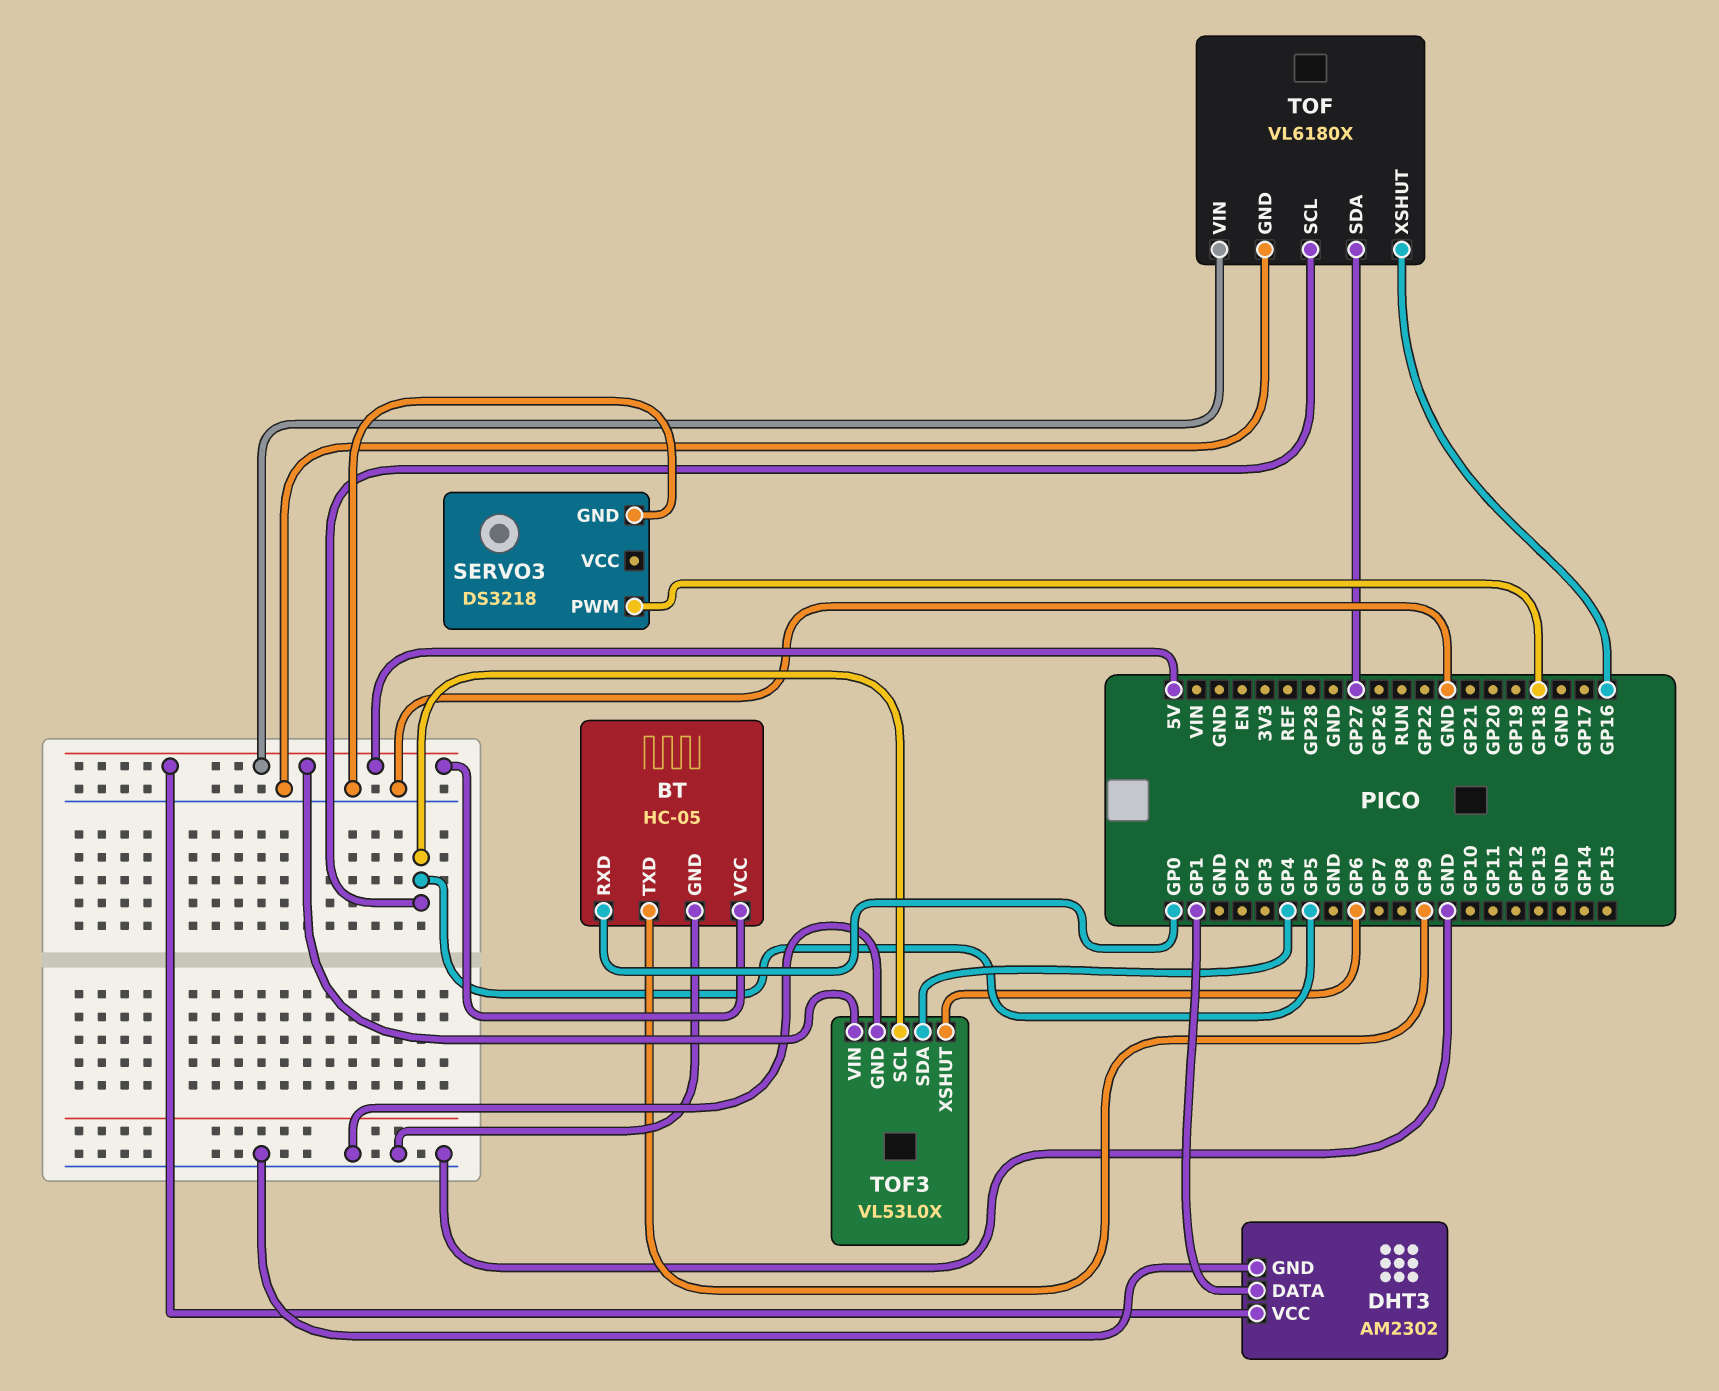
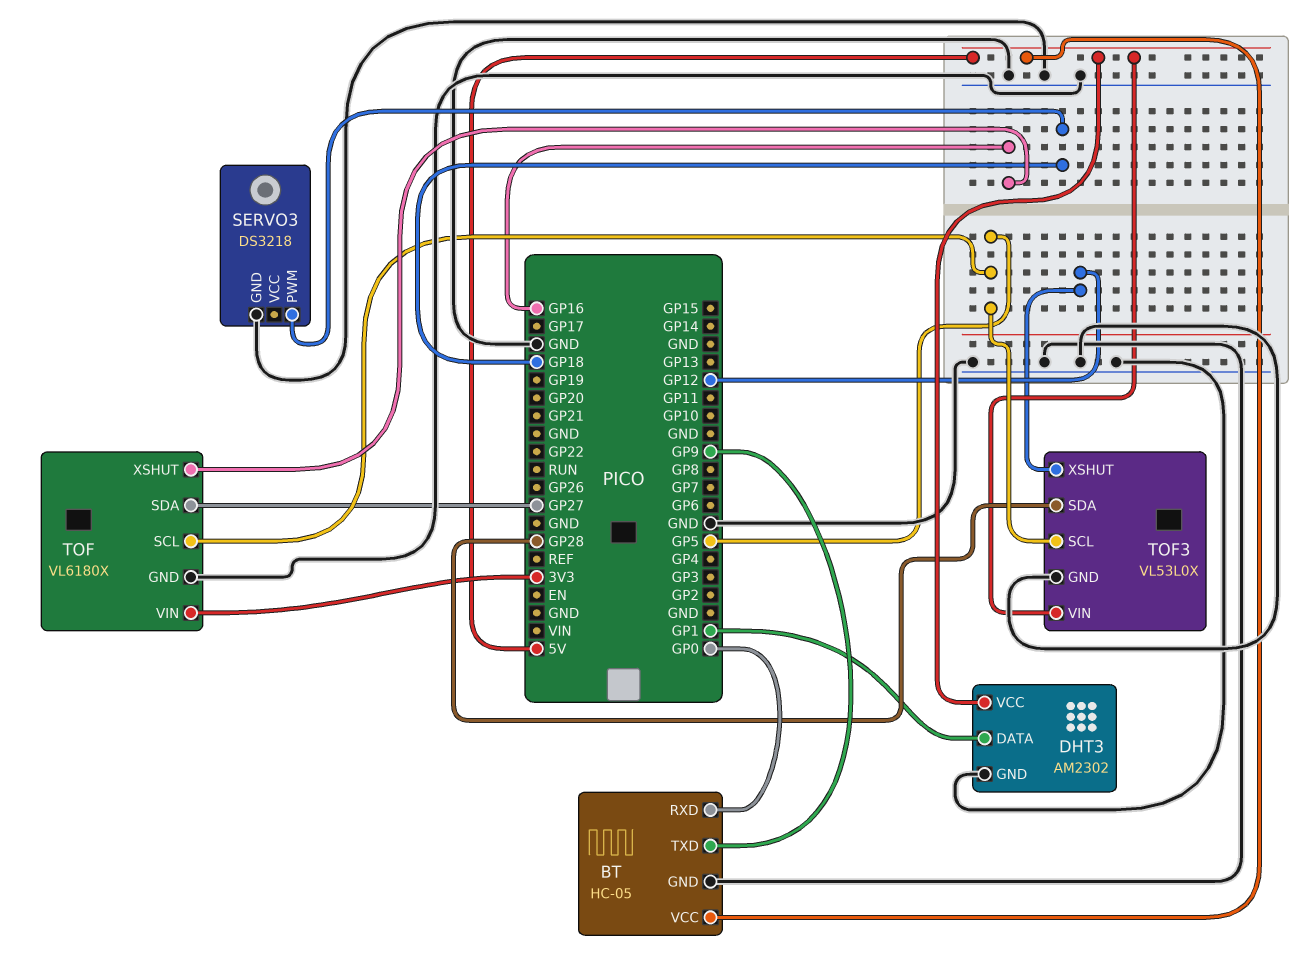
TOF pin VIN: 5V -> 3V3
TOF3 pin SDA: GP4 -> GP28
TOF3 pin XSHUT: GP6 -> GP12

